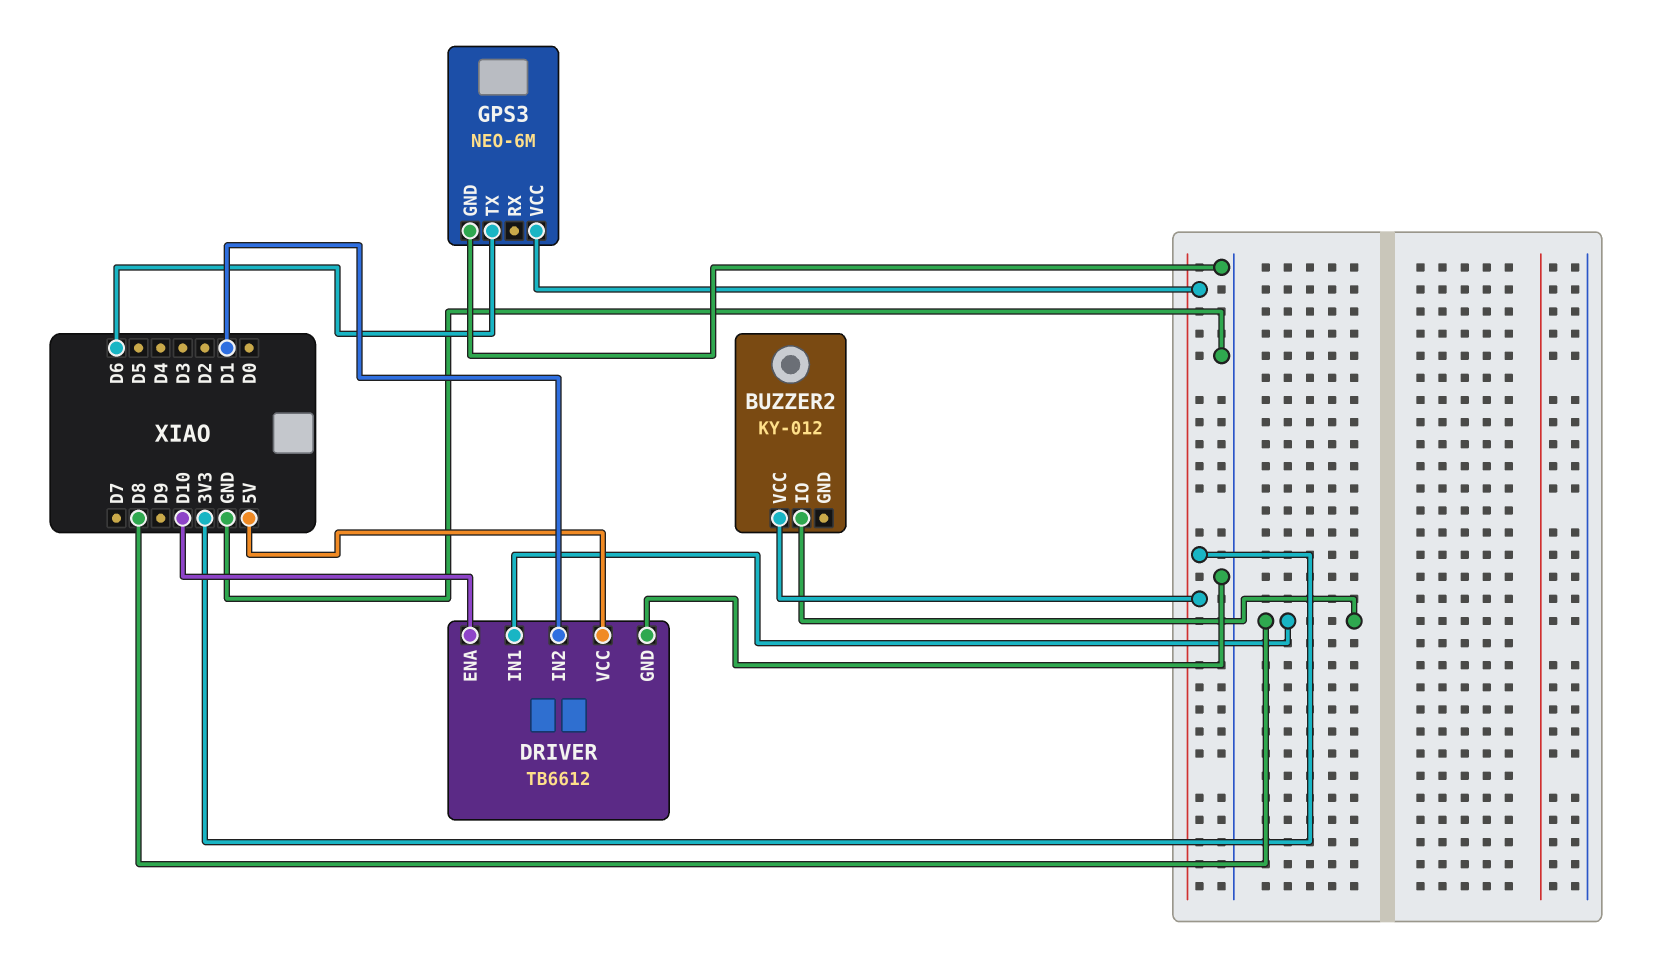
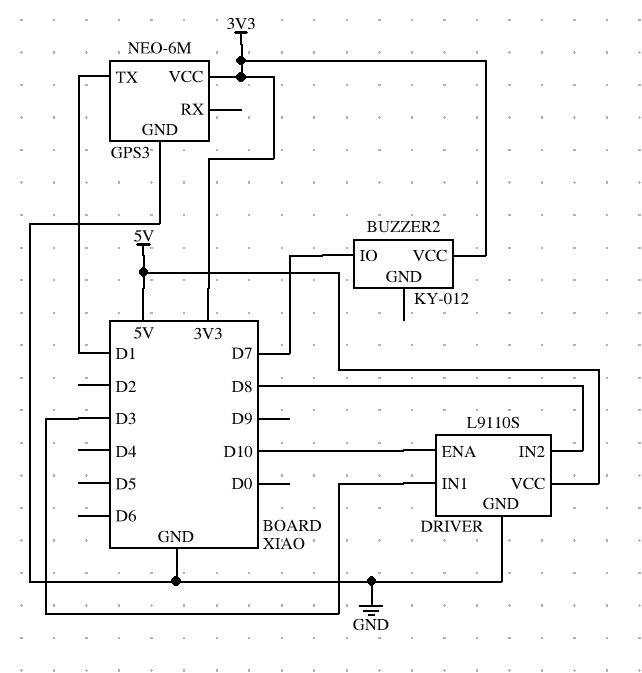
BUZZER2 pin IO: D8 -> D7
DRIVER: TB6612 -> L9110S
DRIVER pin IN1: D8 -> D3
DRIVER pin IN2: D1 -> D8
GPS3 pin TX: D6 -> D1

